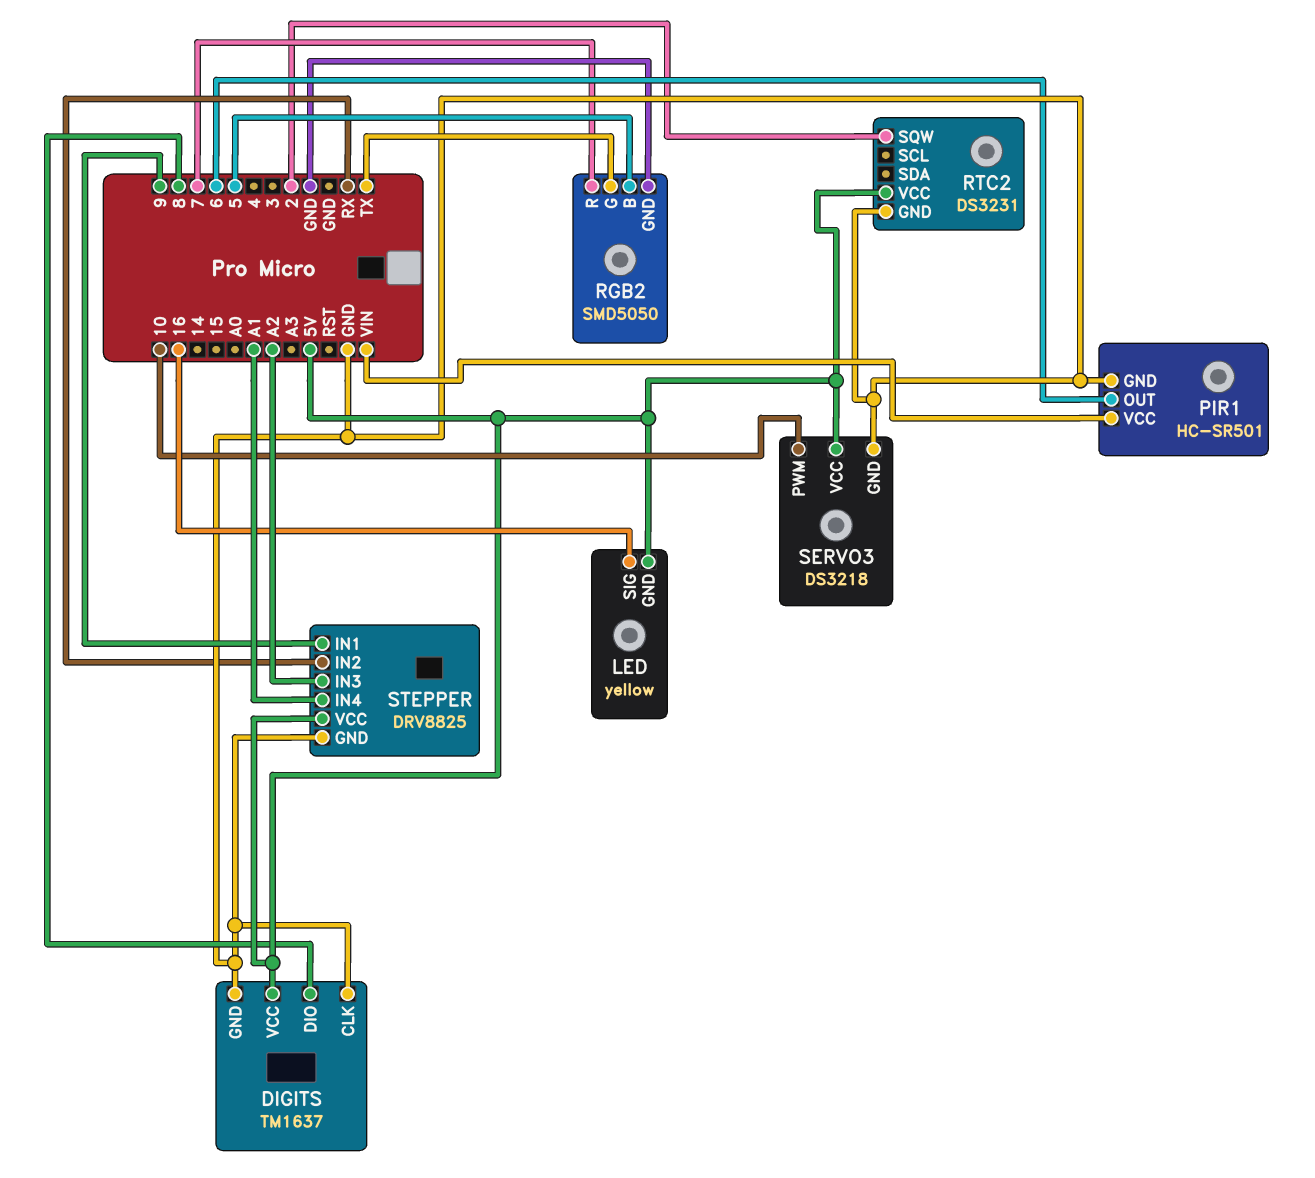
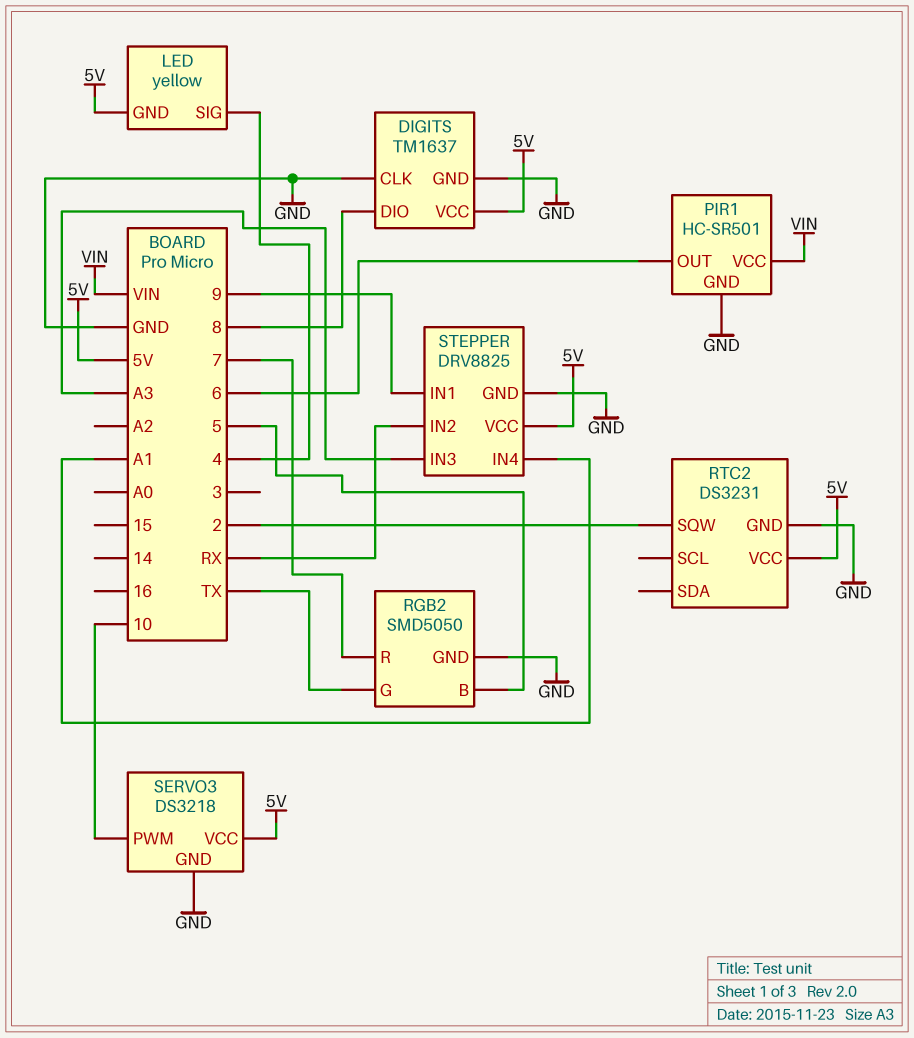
LED pin SIG: 16 -> 4
STEPPER pin IN3: A2 -> A3

